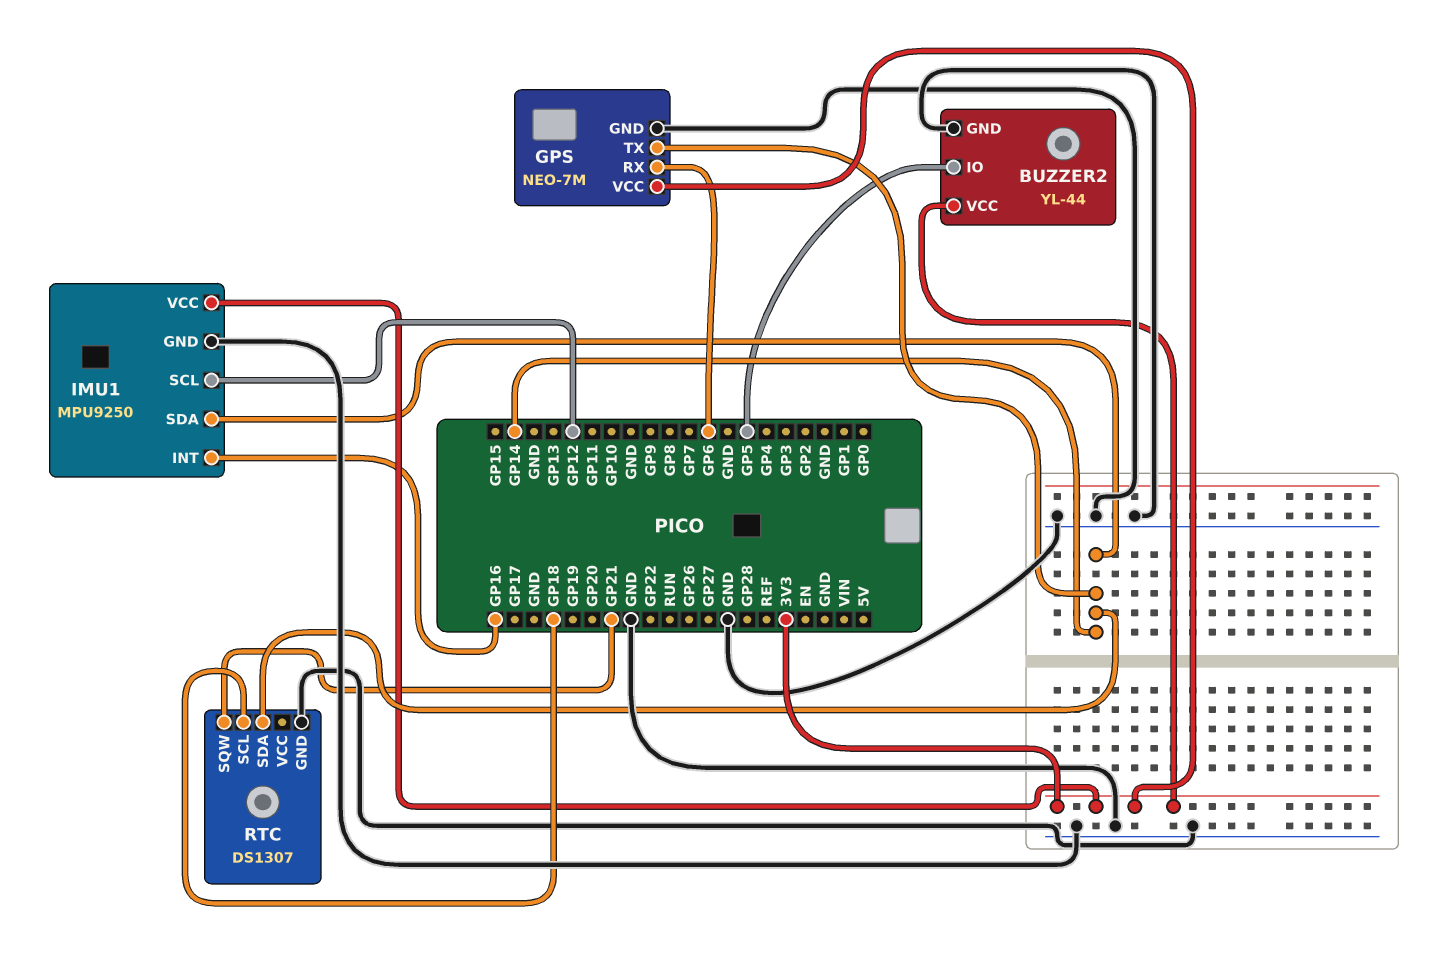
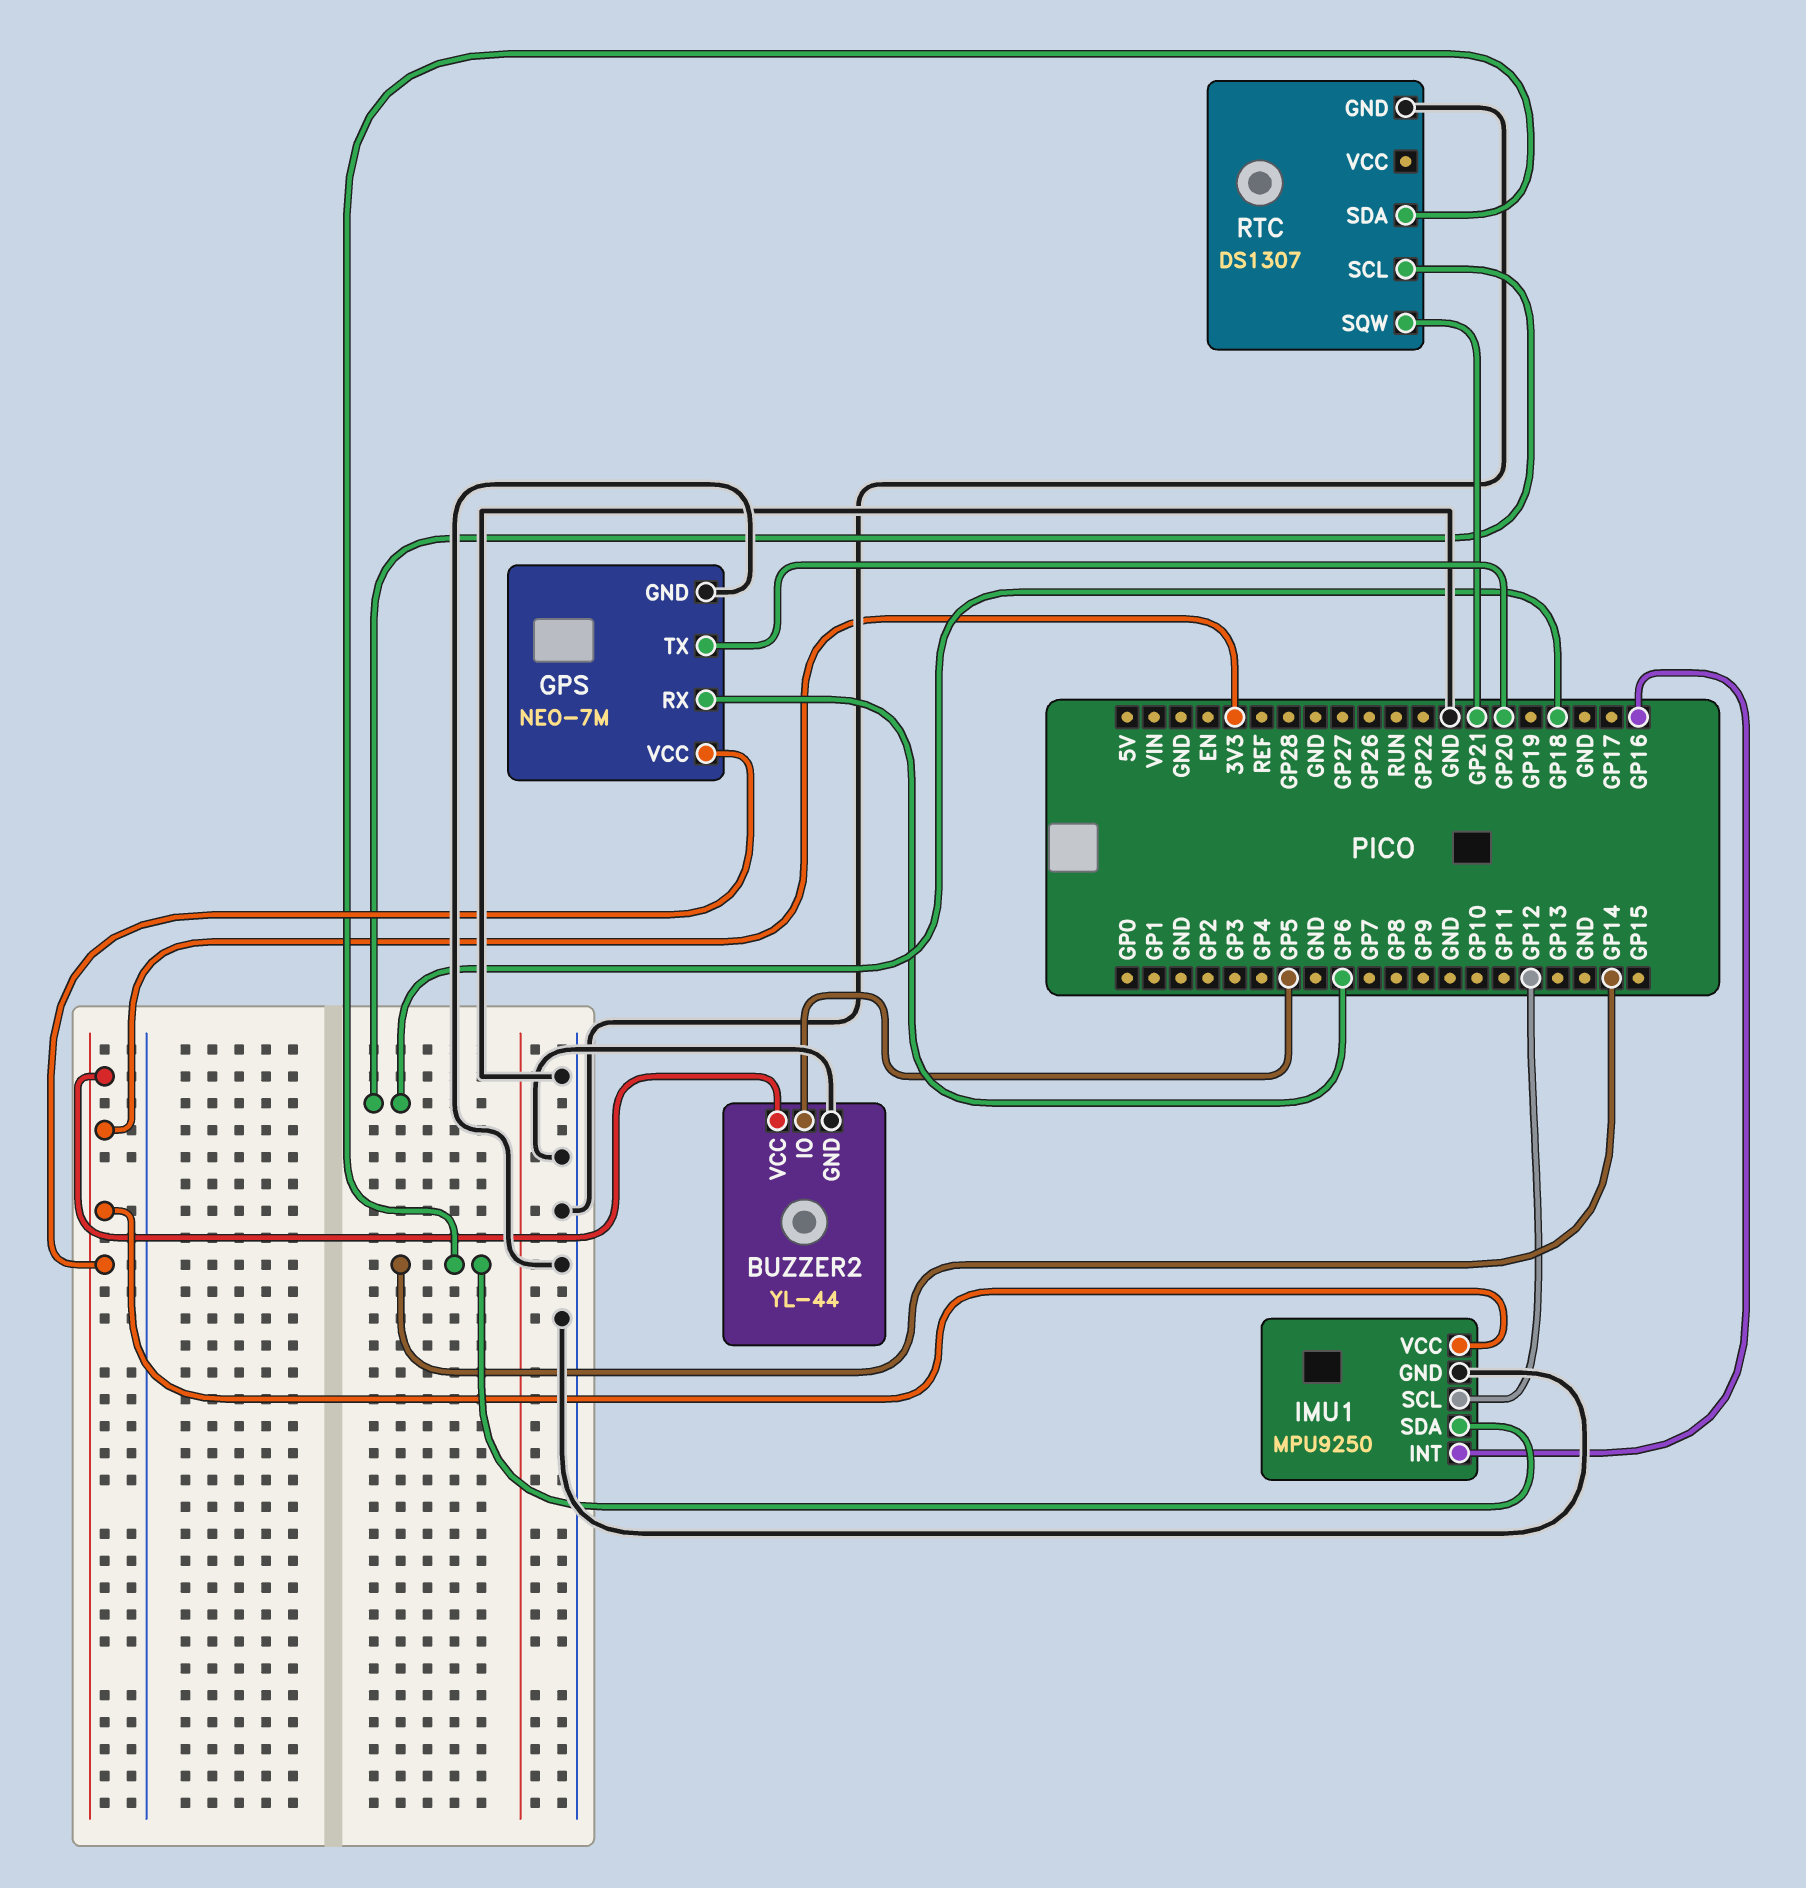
GPS pin TX: GP14 -> GP20

